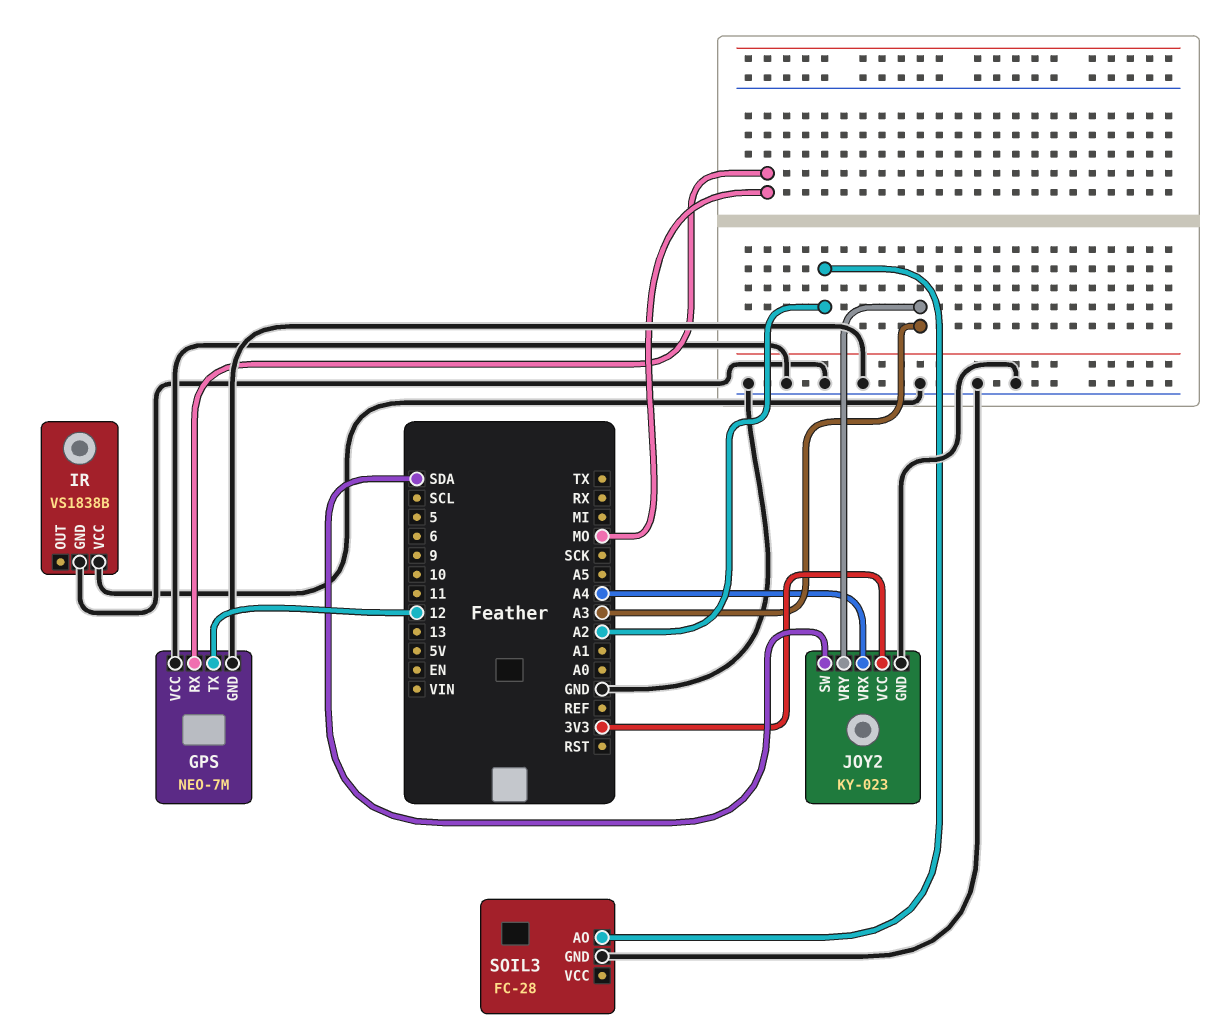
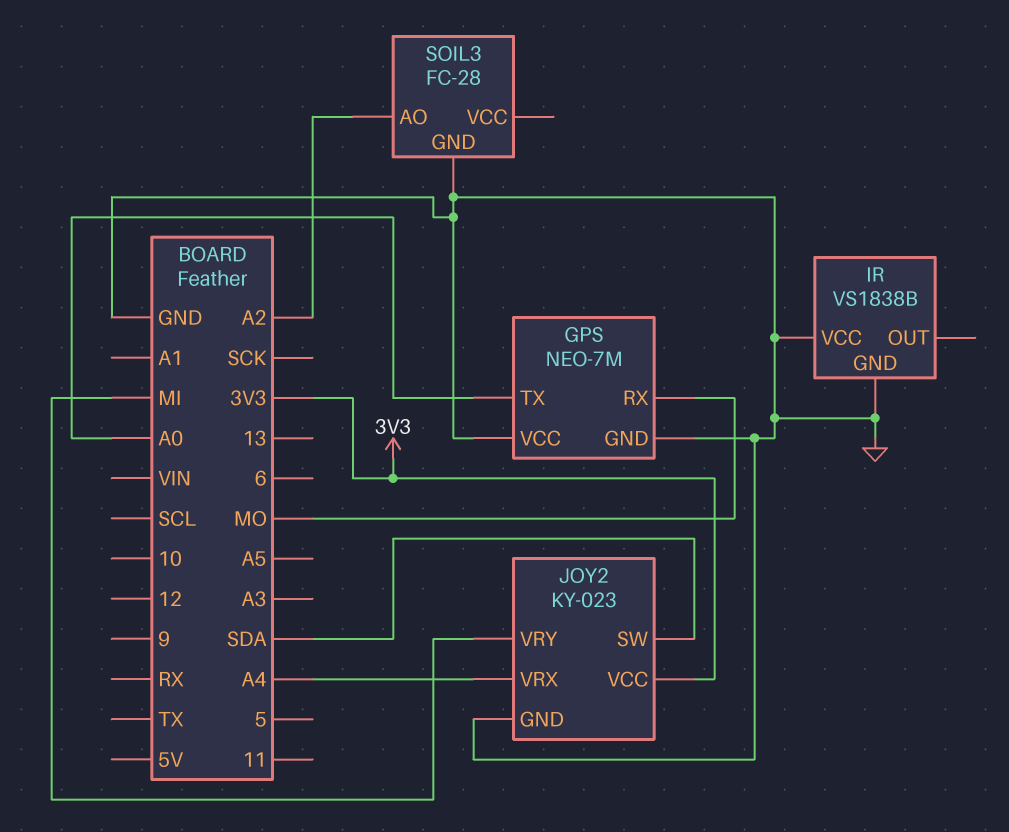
GPS pin TX: 12 -> A0
JOY2 pin VRY: A3 -> MI

